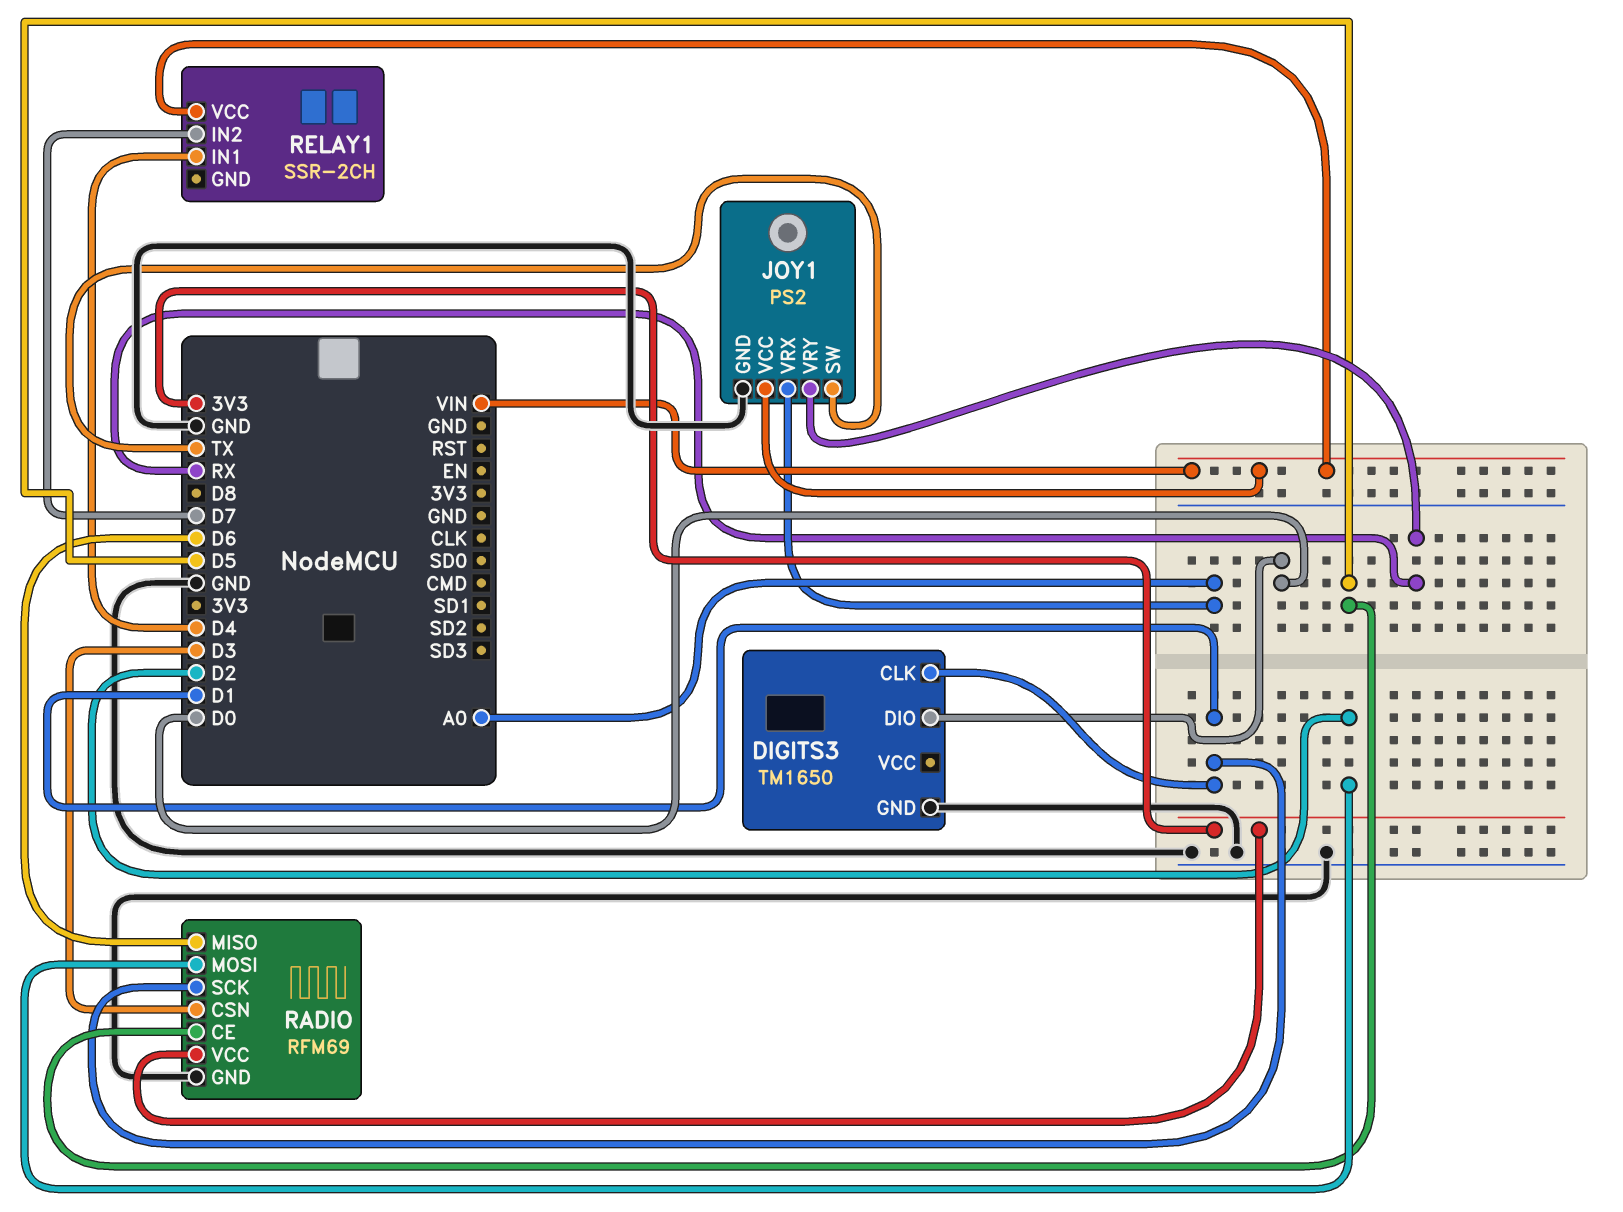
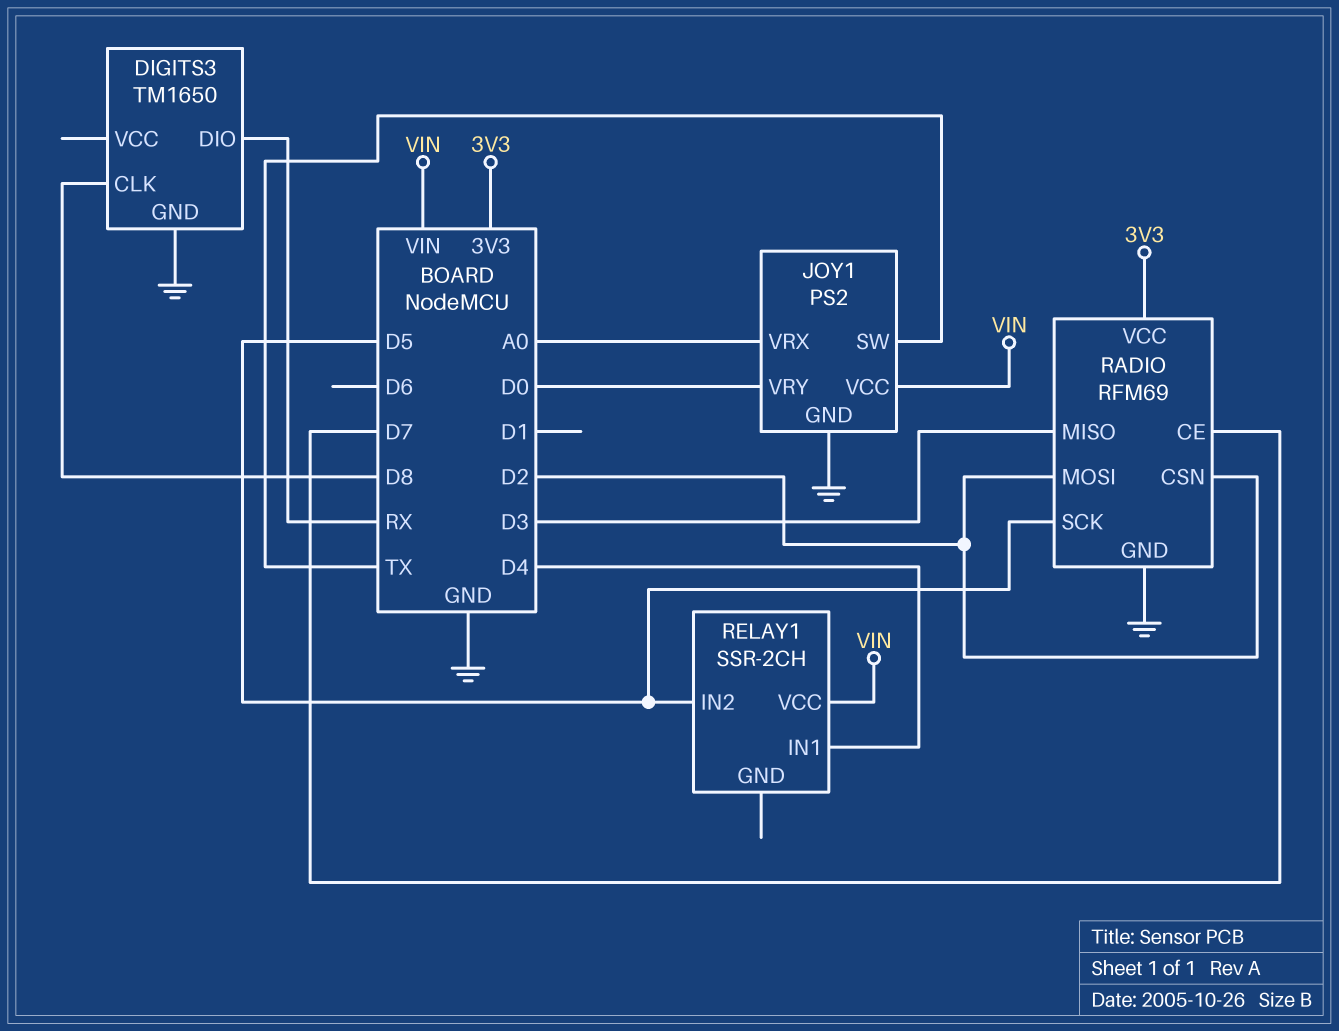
DIGITS3 pin CLK: D1 -> D8
DIGITS3 pin DIO: D0 -> RX
JOY1 pin VRY: RX -> D0
RADIO pin CE: D5 -> D7
RADIO pin CSN: D3 -> D2
RADIO pin MISO: D6 -> D3
RADIO pin SCK: D1 -> D5
RELAY1 pin IN2: D7 -> D5

